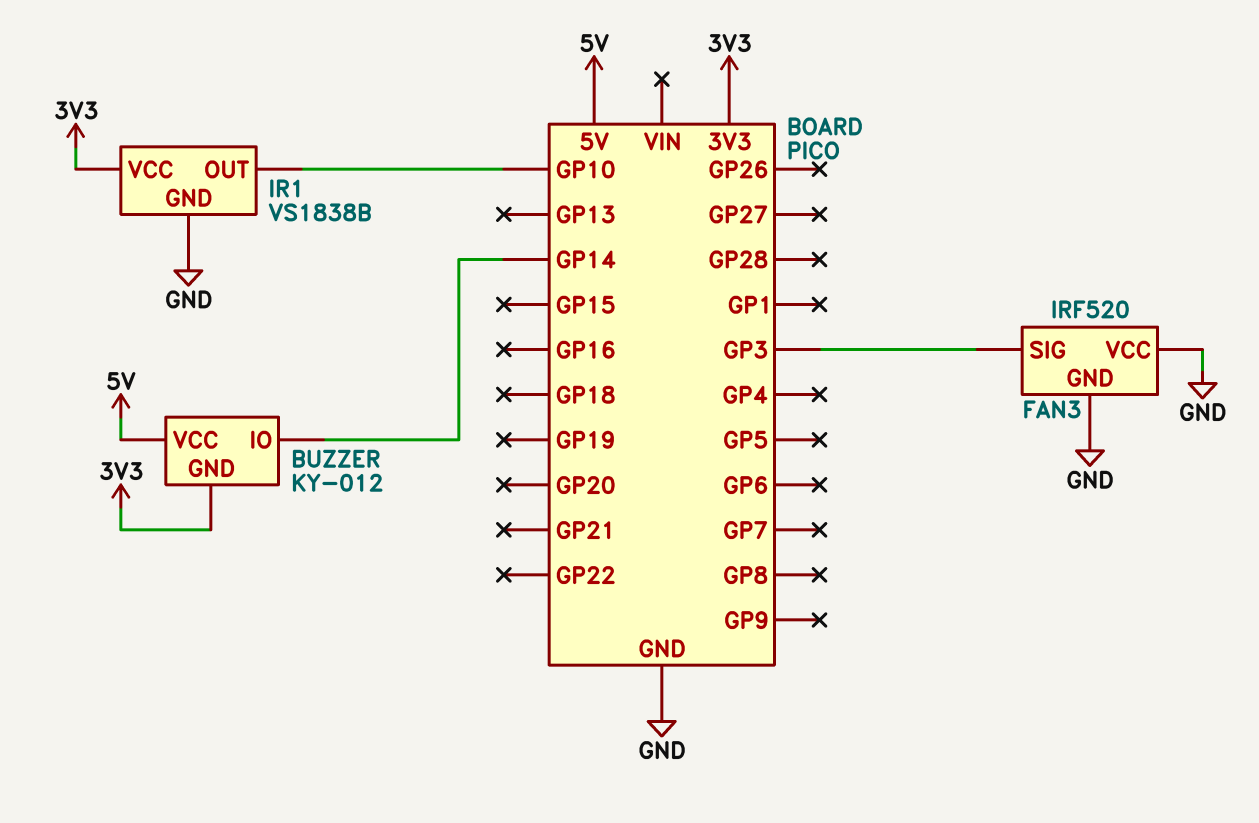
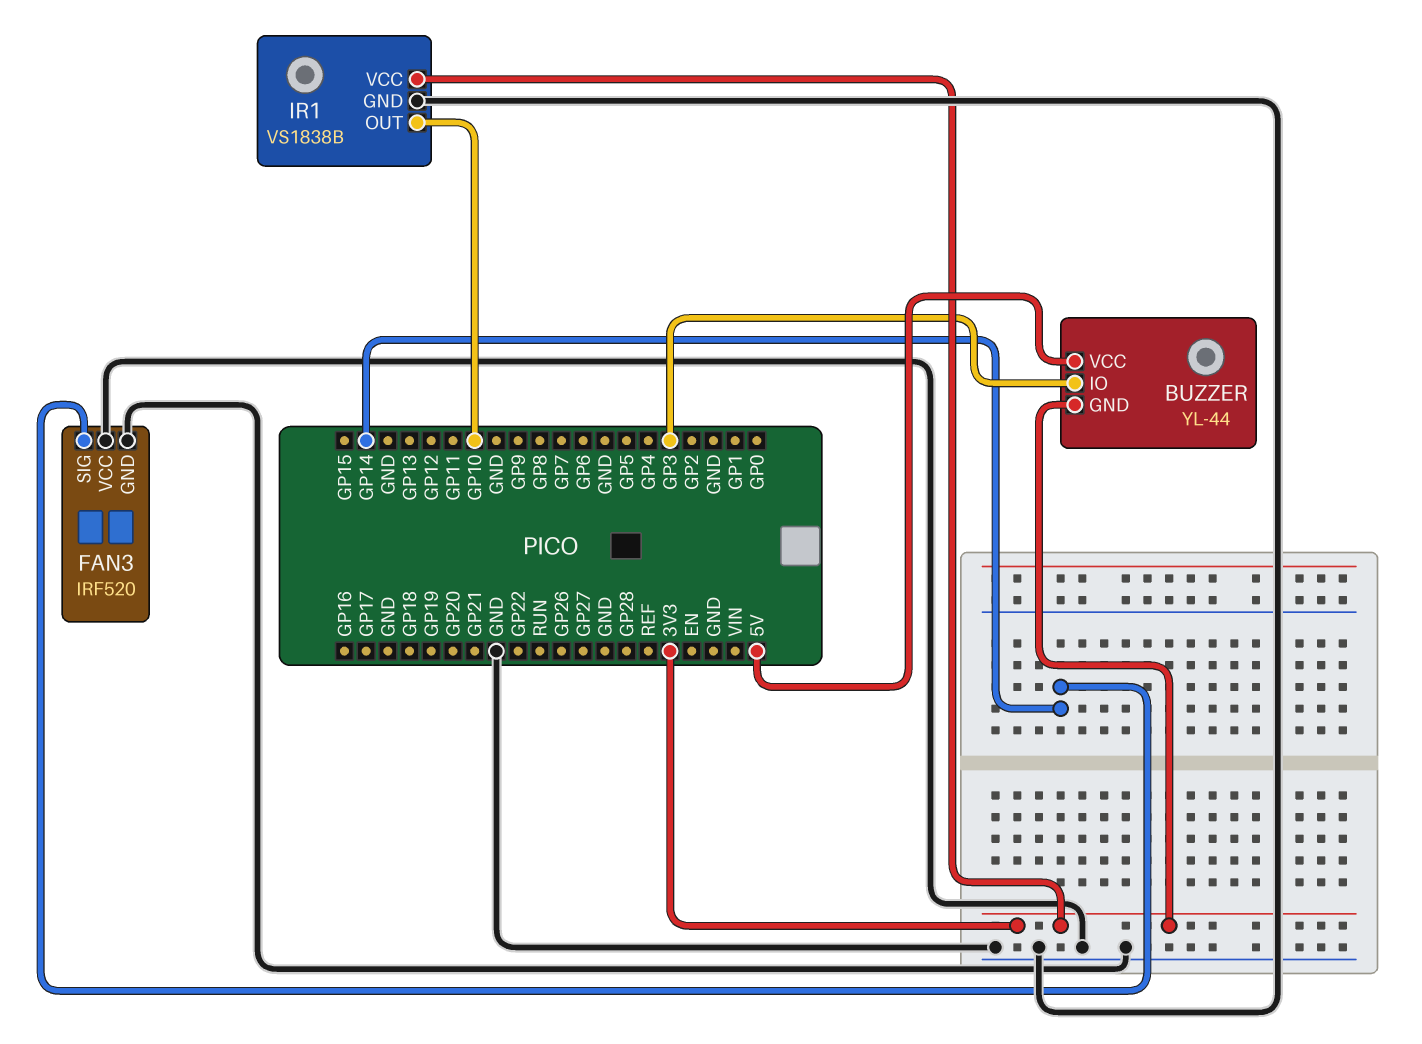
BUZZER: KY-012 -> YL-44
BUZZER pin IO: GP14 -> GP3
FAN3 pin SIG: GP3 -> GP14

